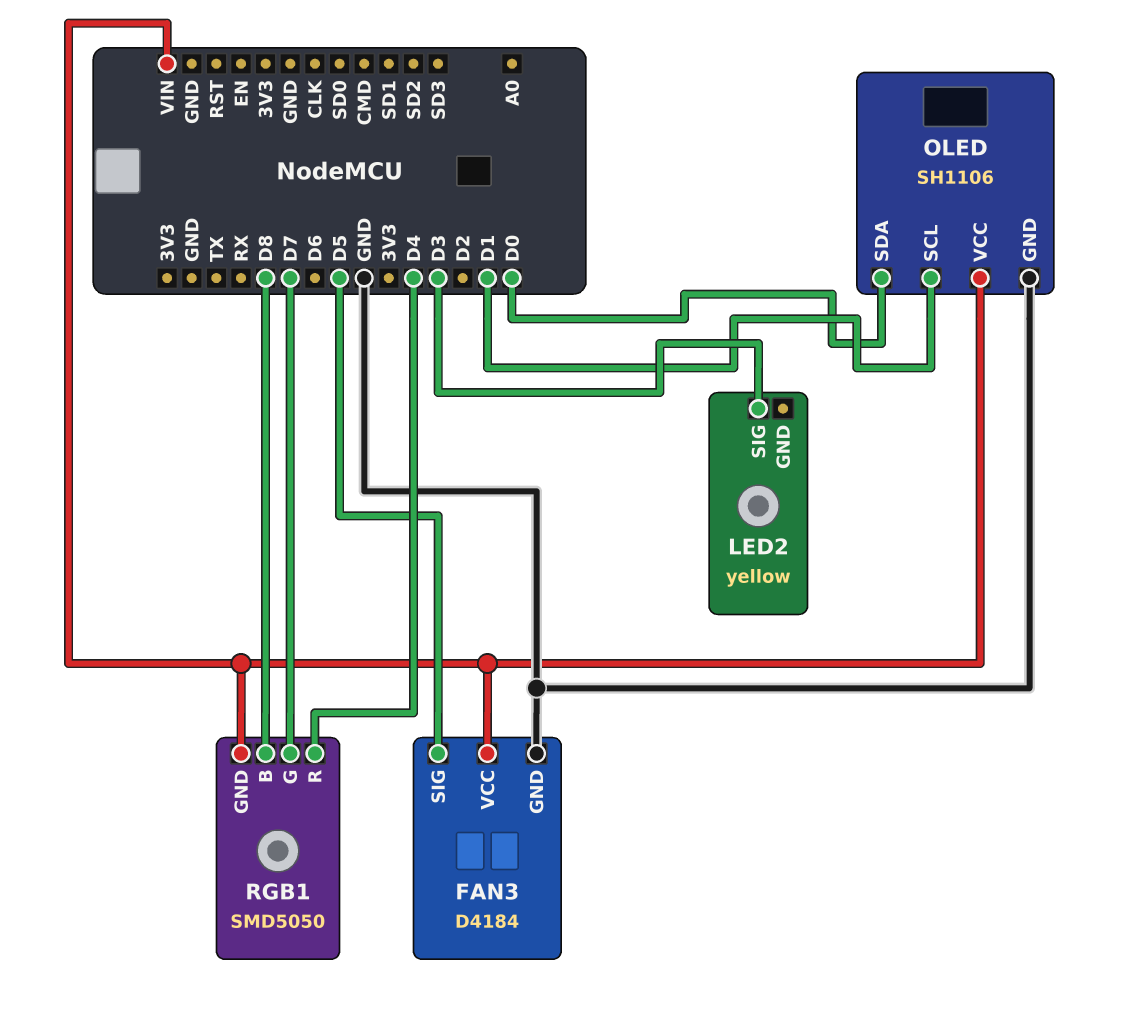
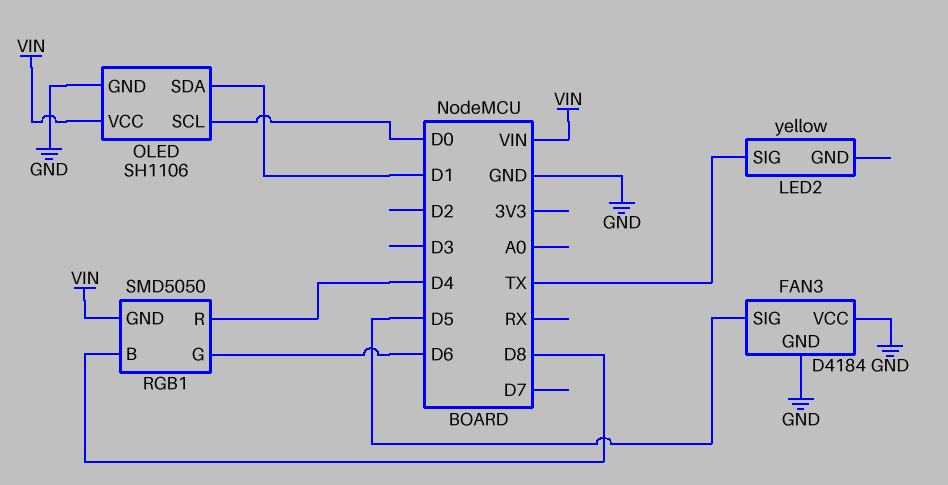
FAN3 pin VCC: VIN -> GND
LED2 pin SIG: D3 -> TX
OLED pin SCL: D1 -> D0
OLED pin SDA: D0 -> D1
RGB1 pin G: D7 -> D6

